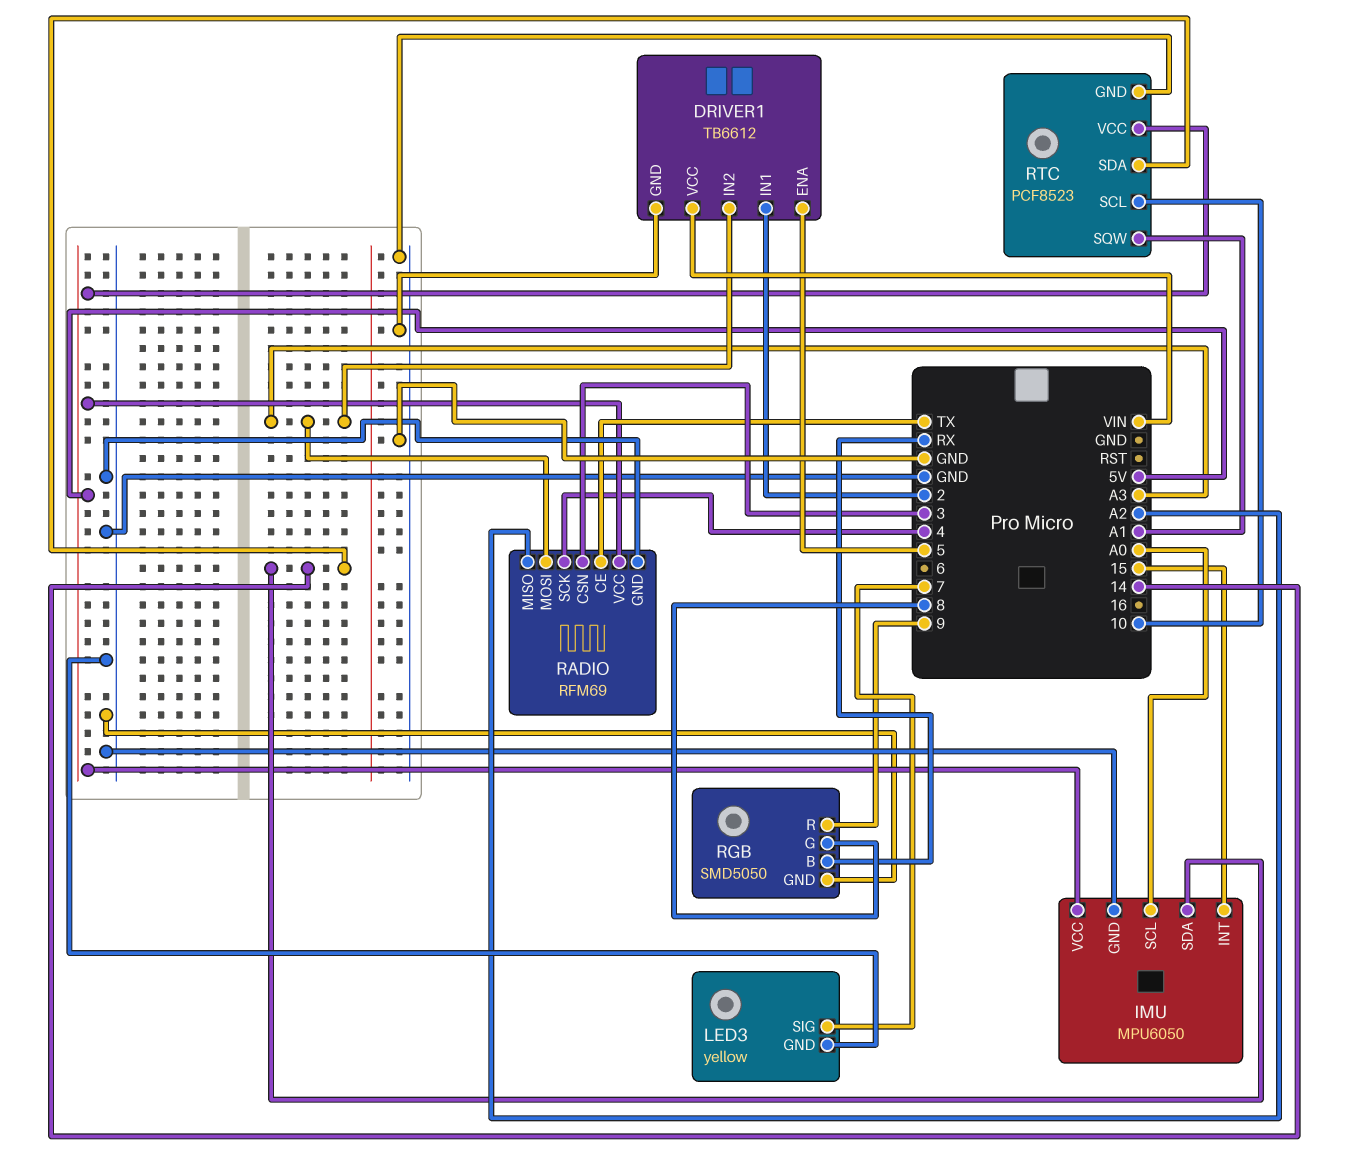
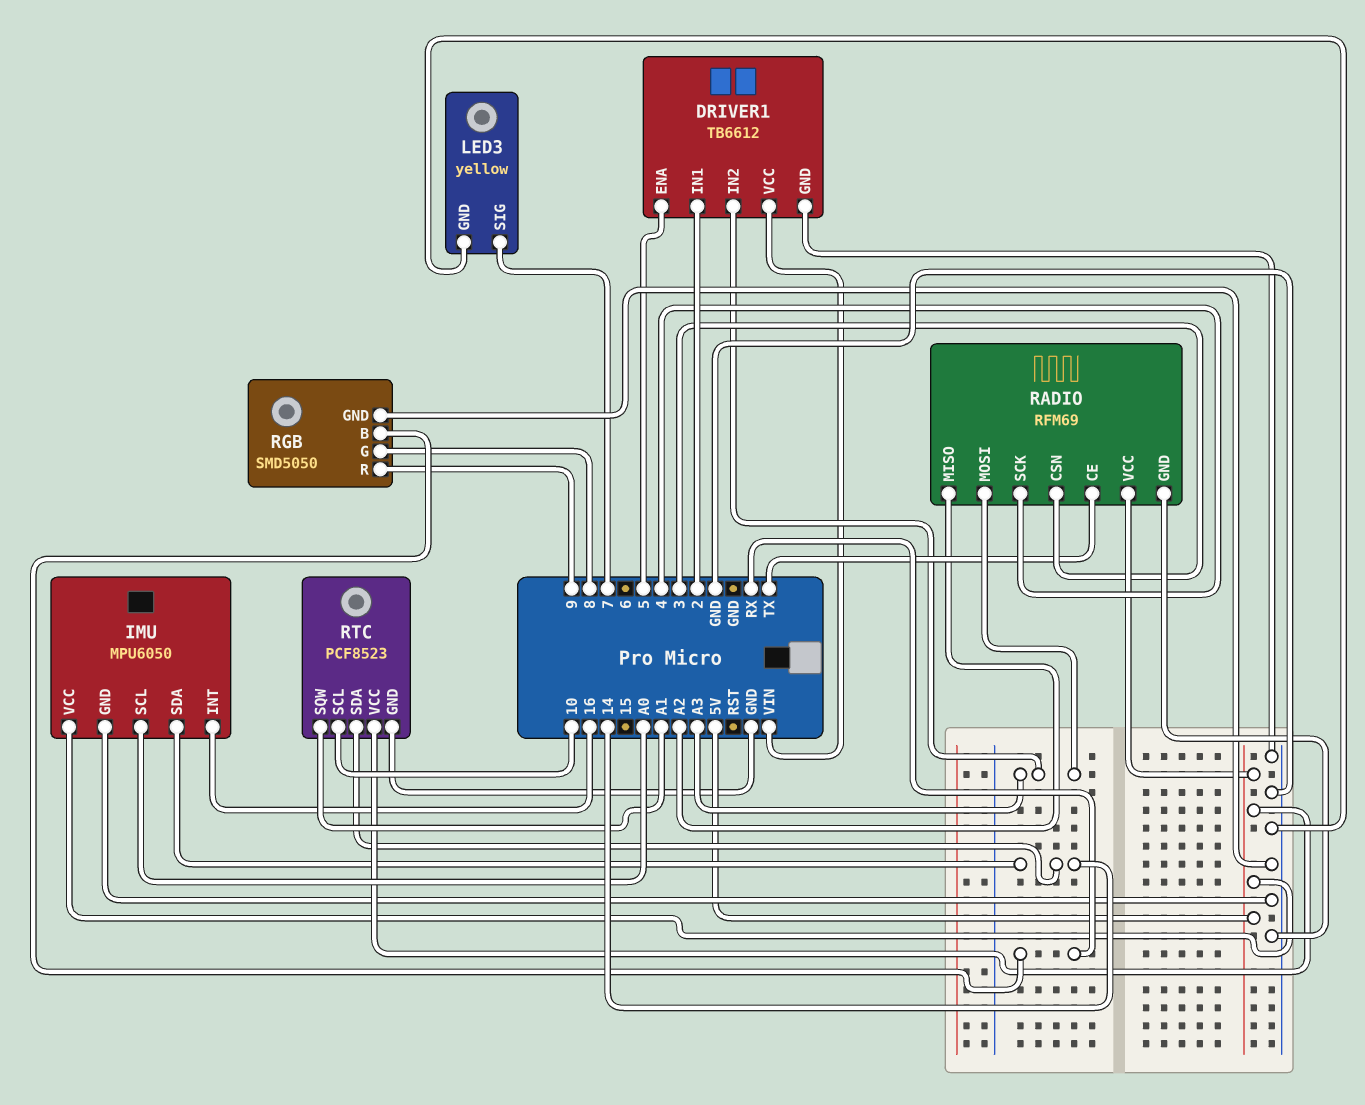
IMU pin INT: 15 -> 16

